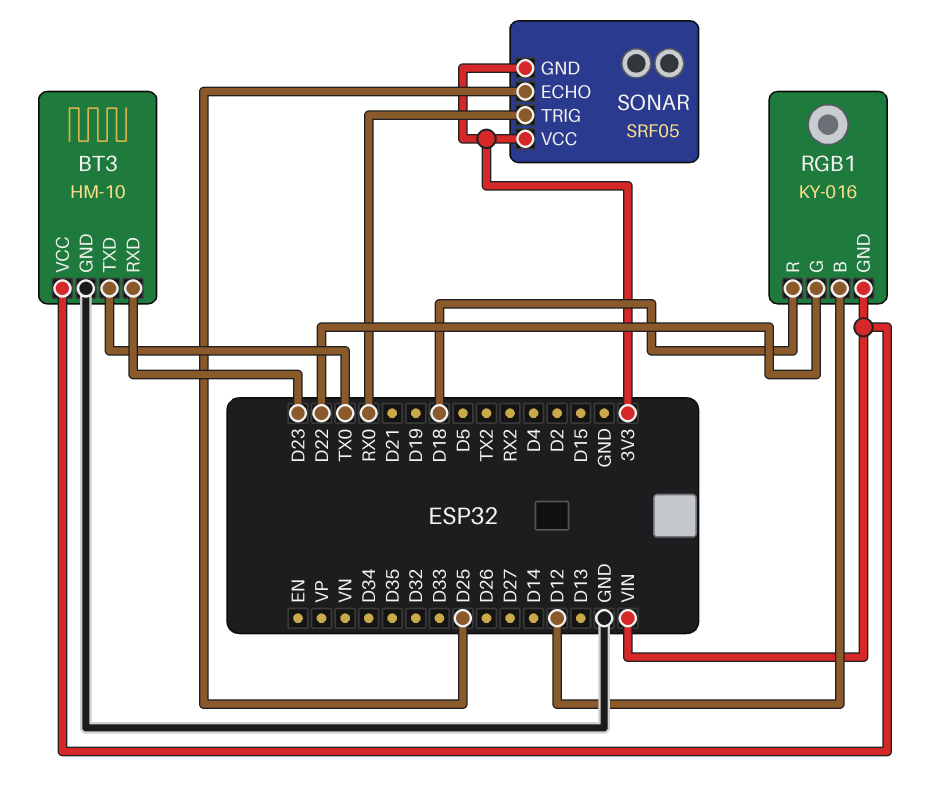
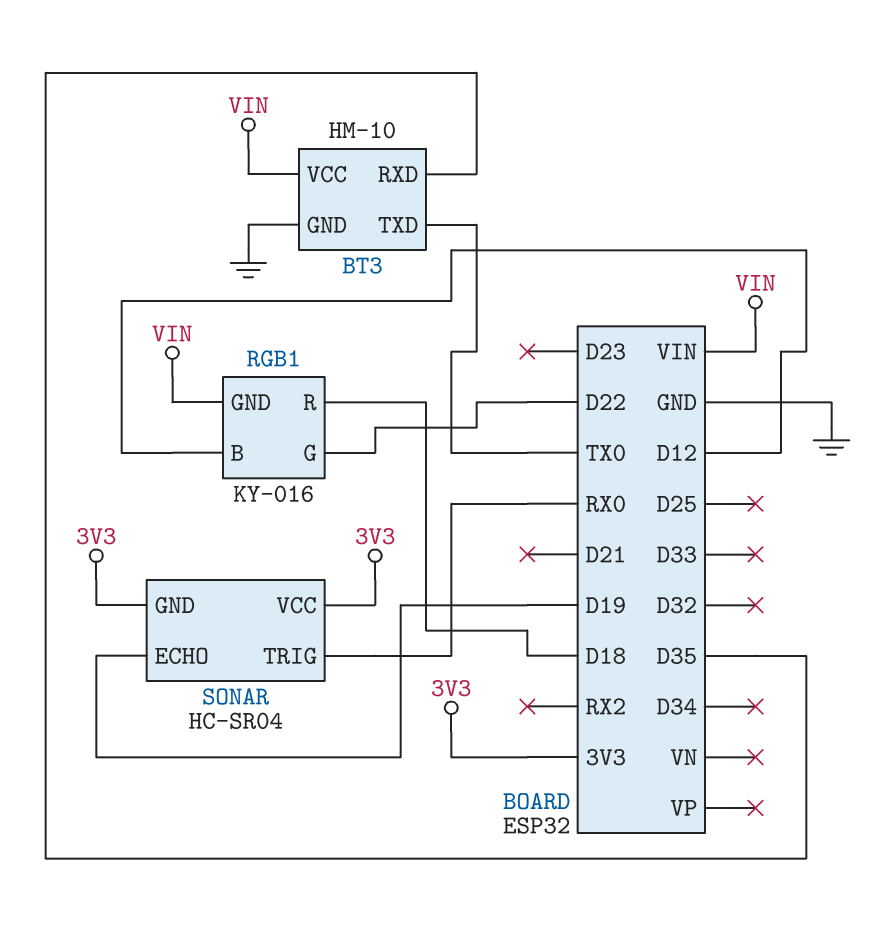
BT3 pin RXD: D23 -> D35
SONAR: SRF05 -> HC-SR04
SONAR pin ECHO: D25 -> D19

